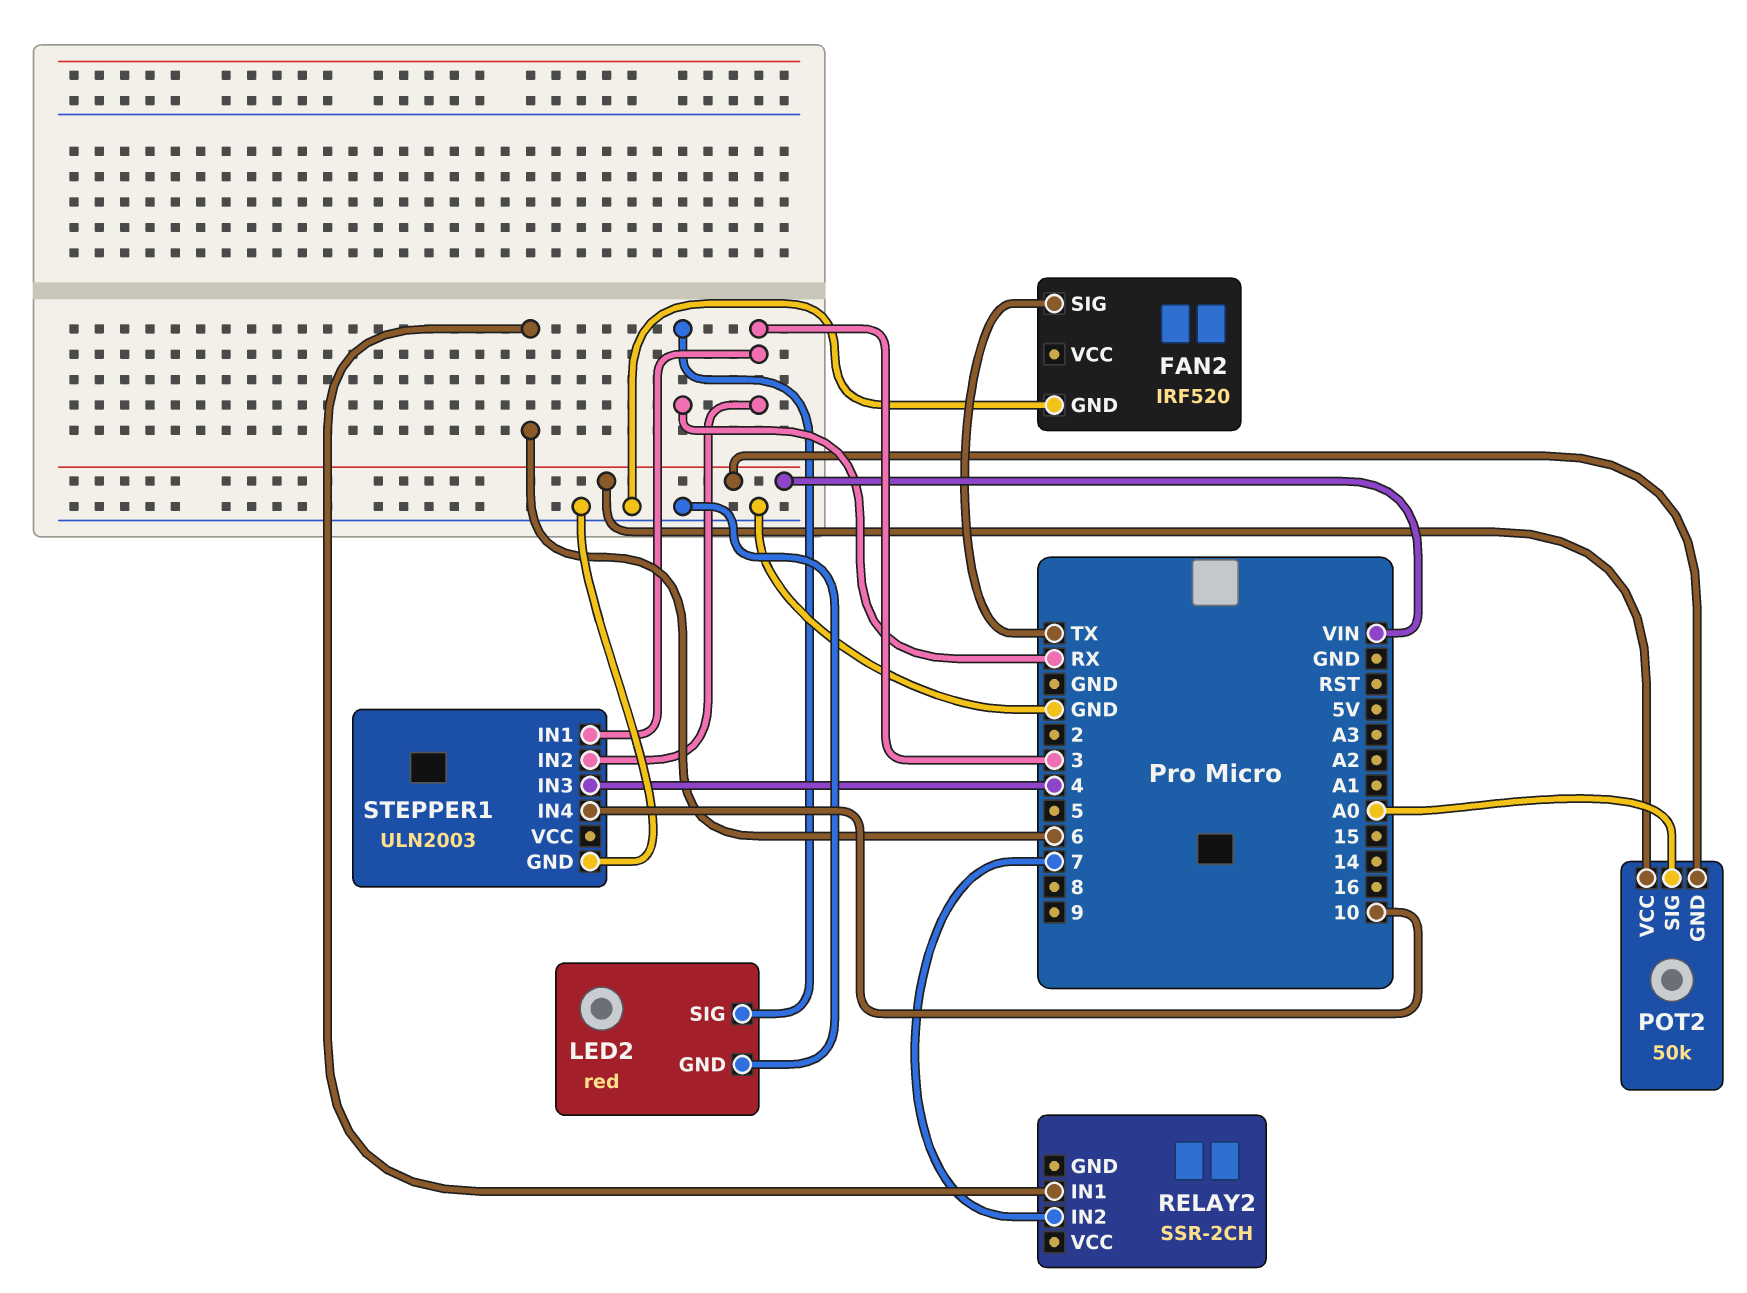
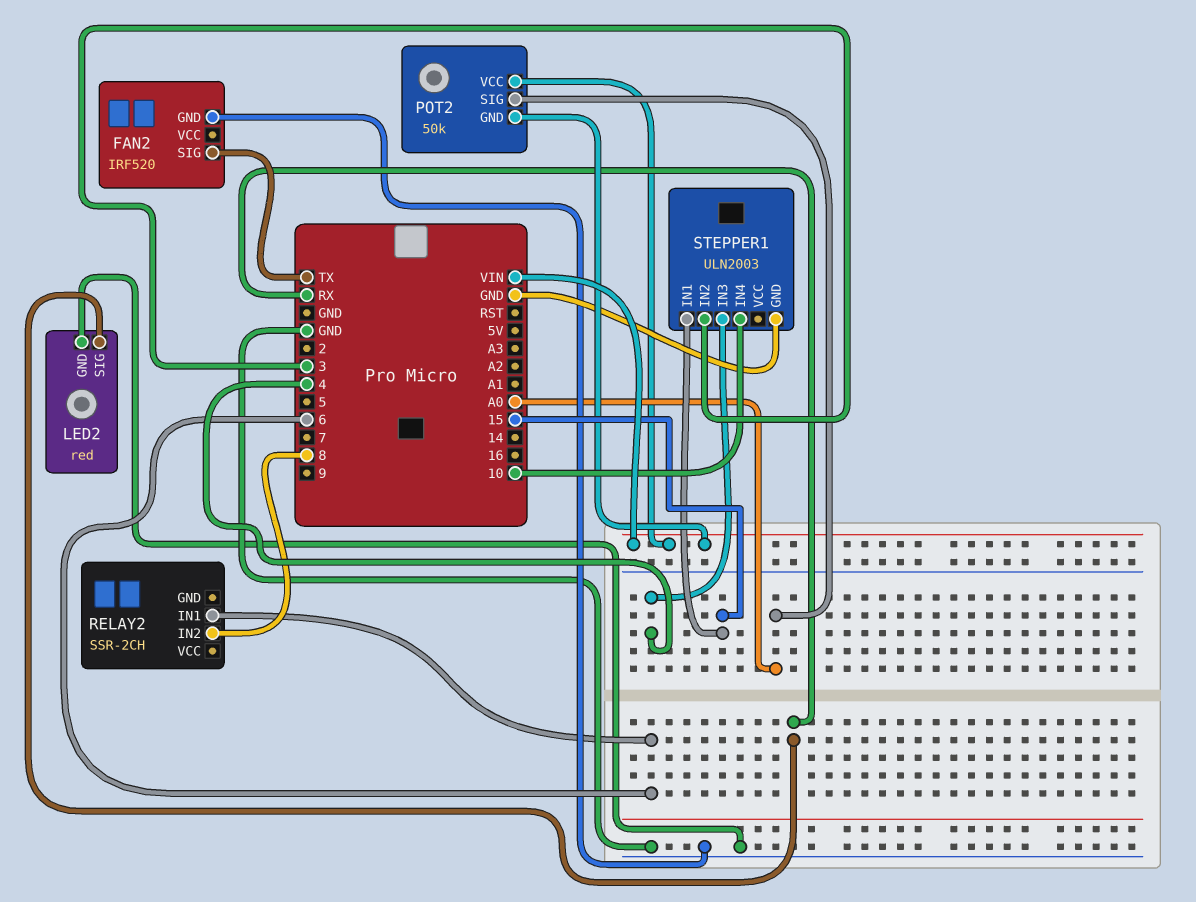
RELAY2 pin IN2: 7 -> 8
STEPPER1 pin IN1: 3 -> 15

